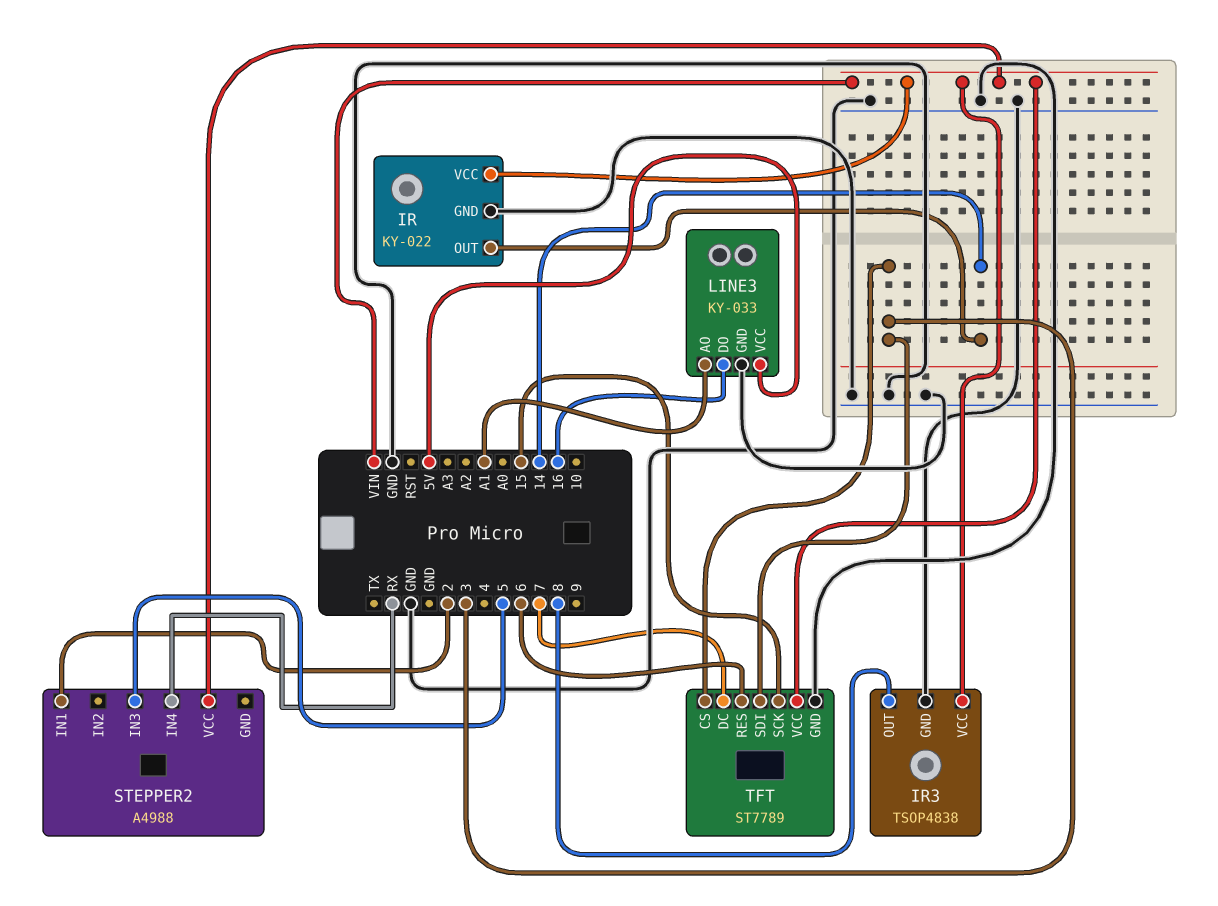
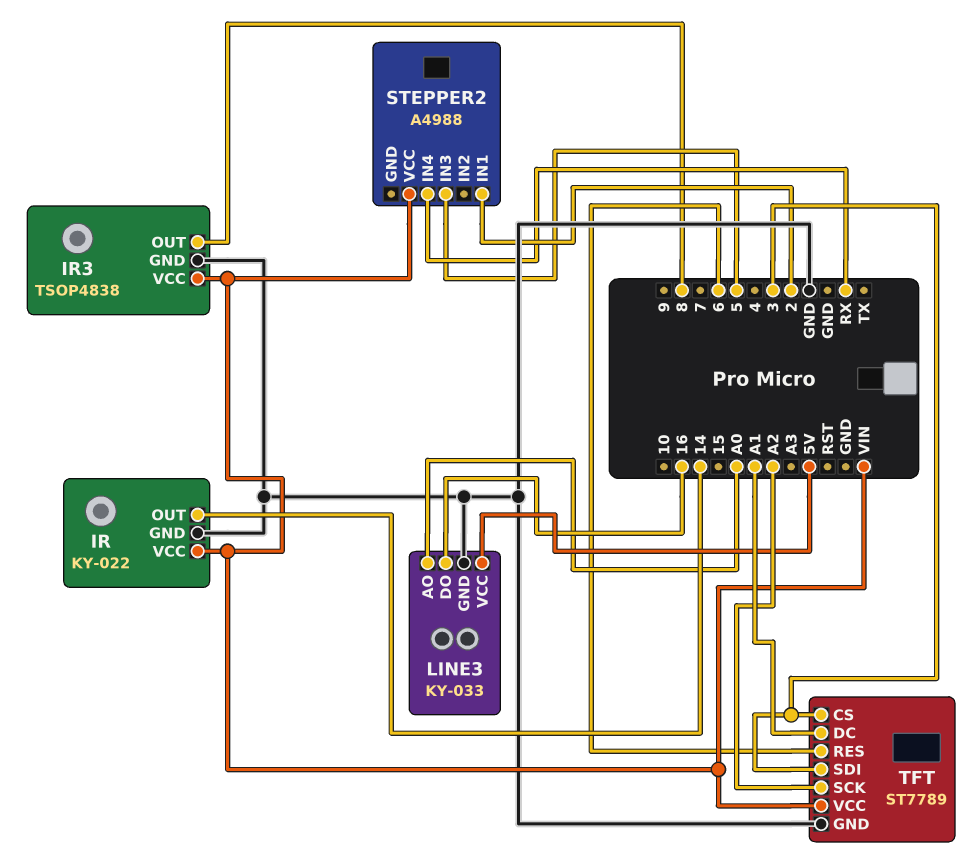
LINE3 pin AO: A1 -> A0
TFT pin DC: 7 -> A1
TFT pin SCK: 15 -> A2

